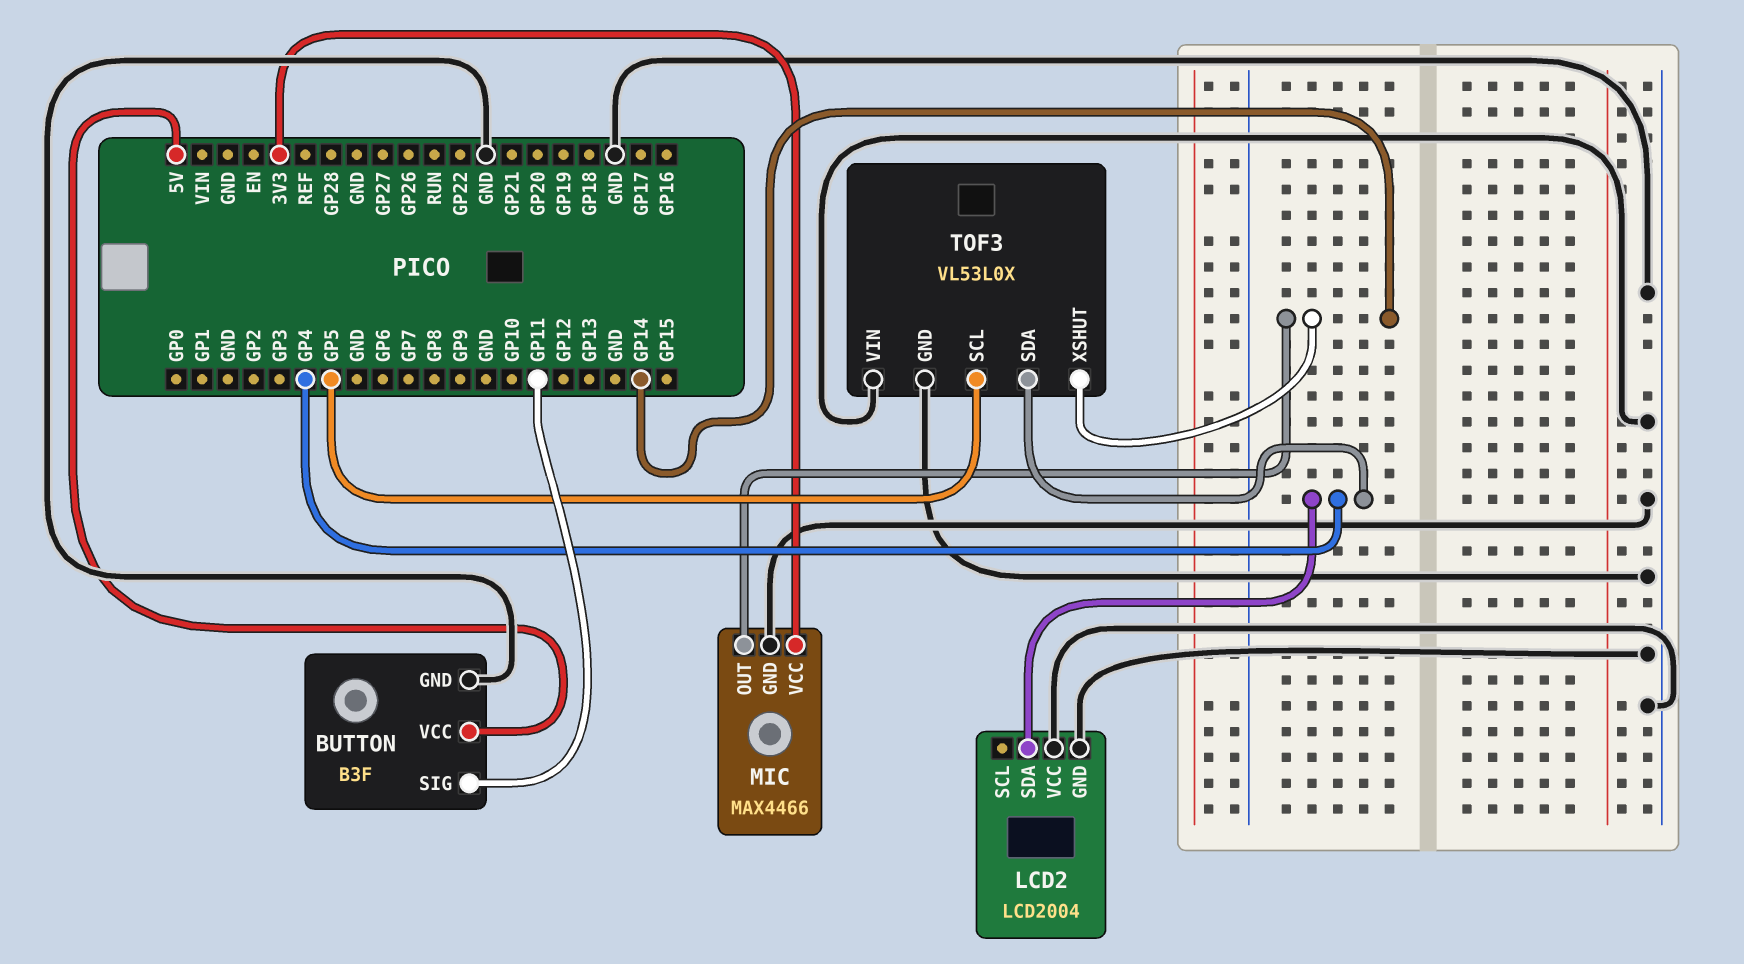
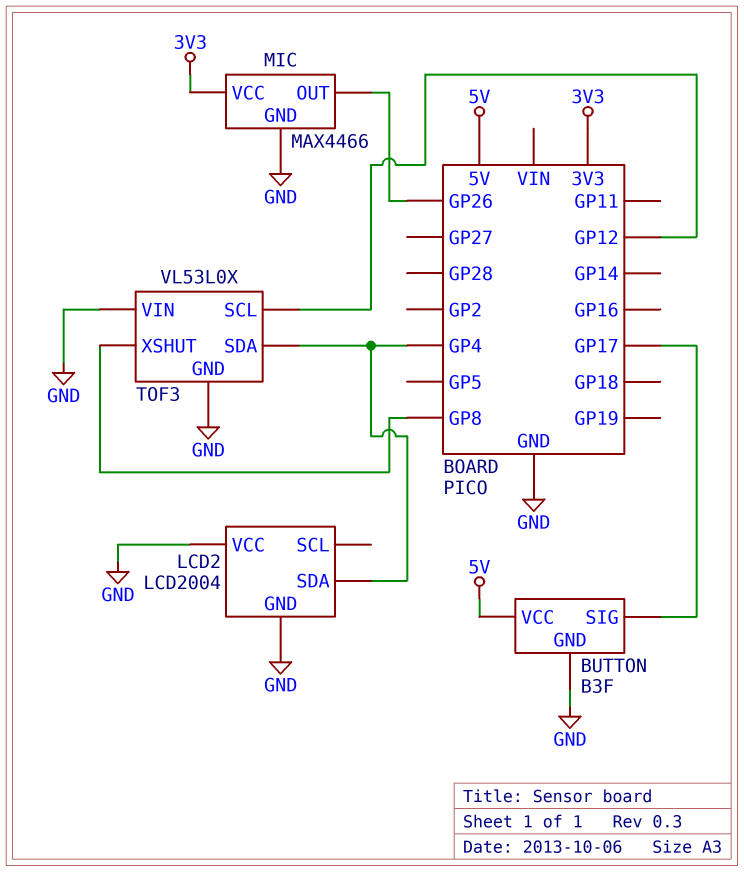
BUTTON pin SIG: GP11 -> GP17
MIC pin OUT: GP14 -> GP26
TOF3 pin SCL: GP5 -> GP12
TOF3 pin XSHUT: GP14 -> GP8

